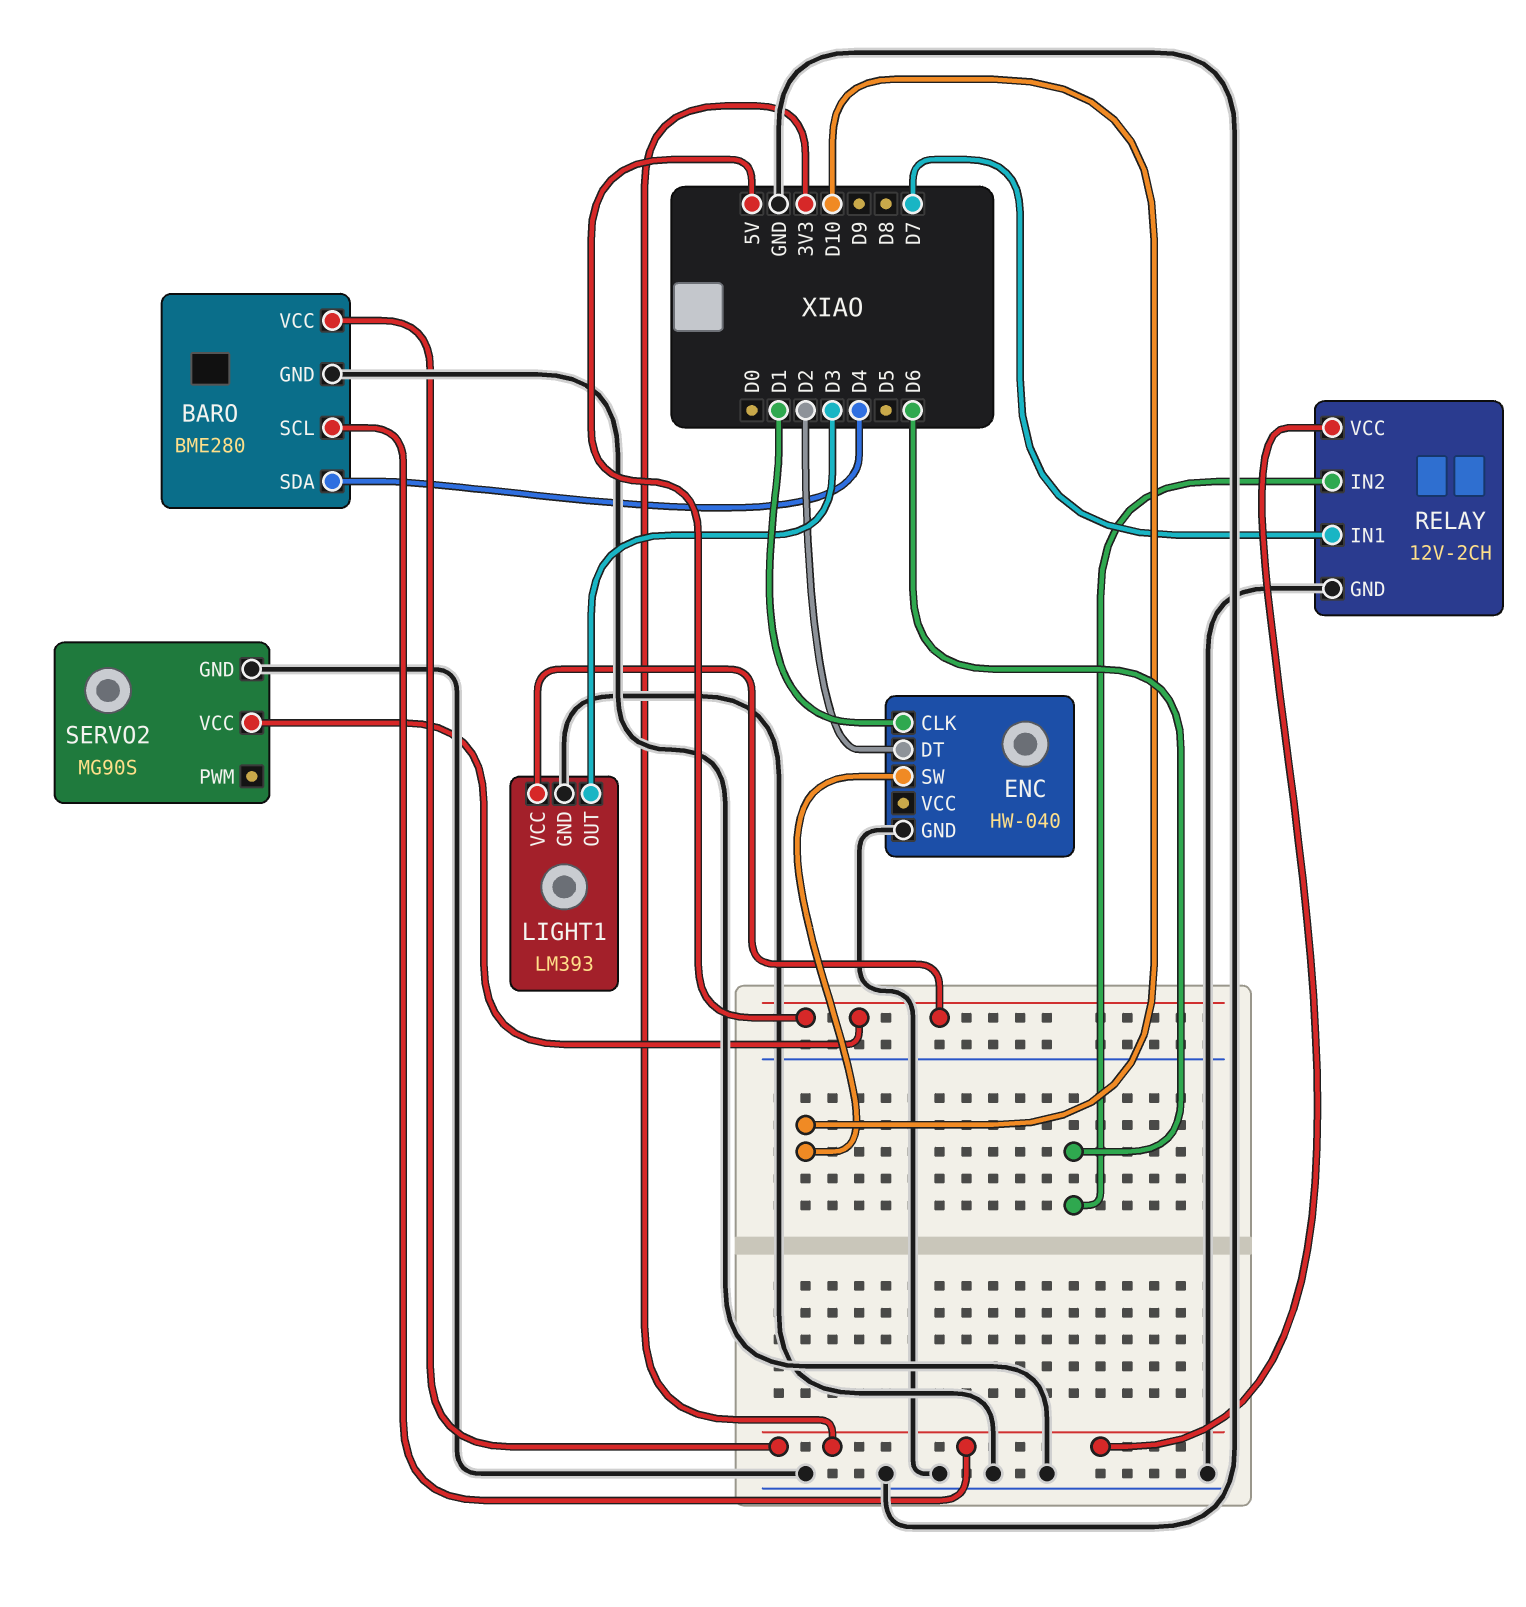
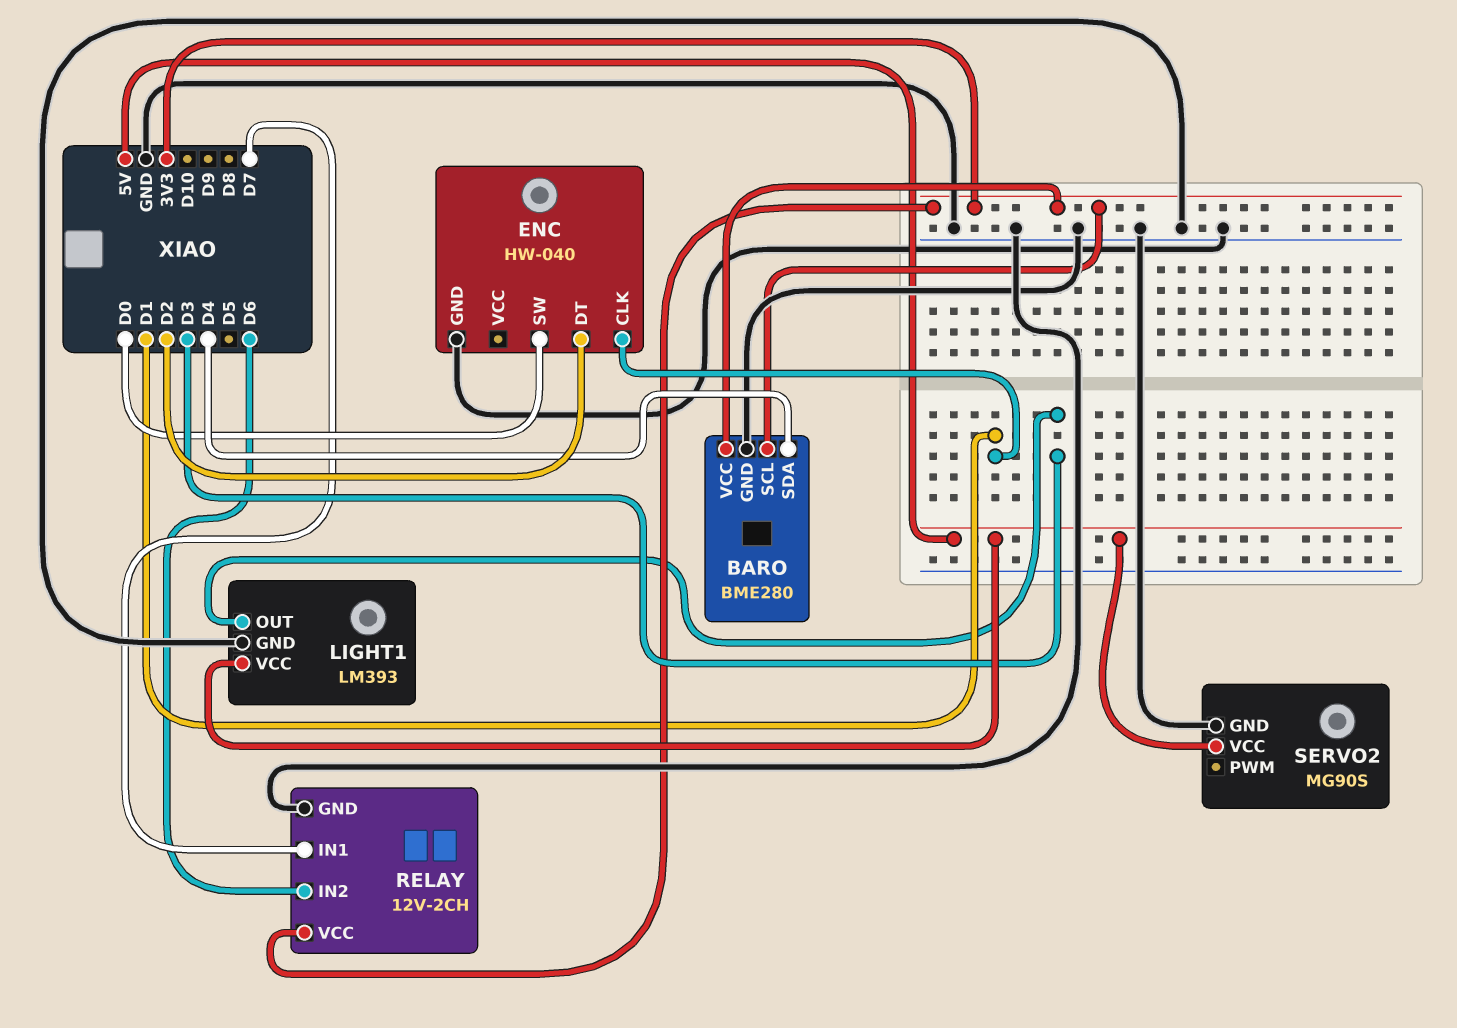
ENC pin SW: D10 -> D0

